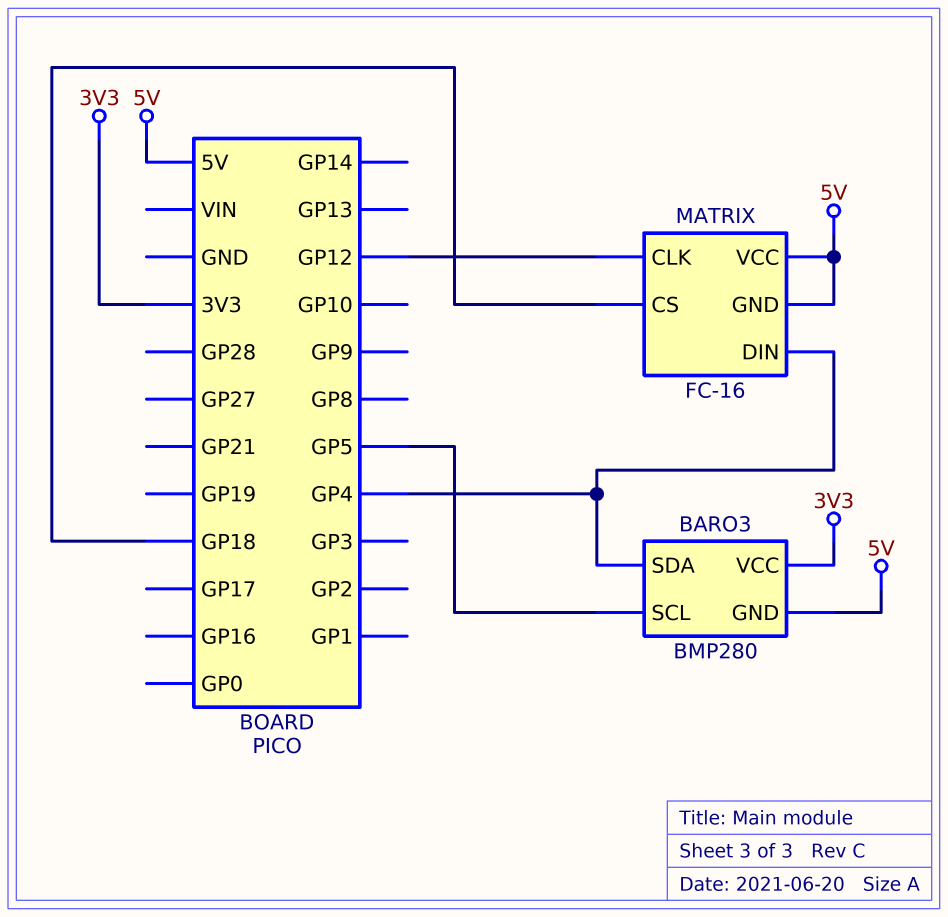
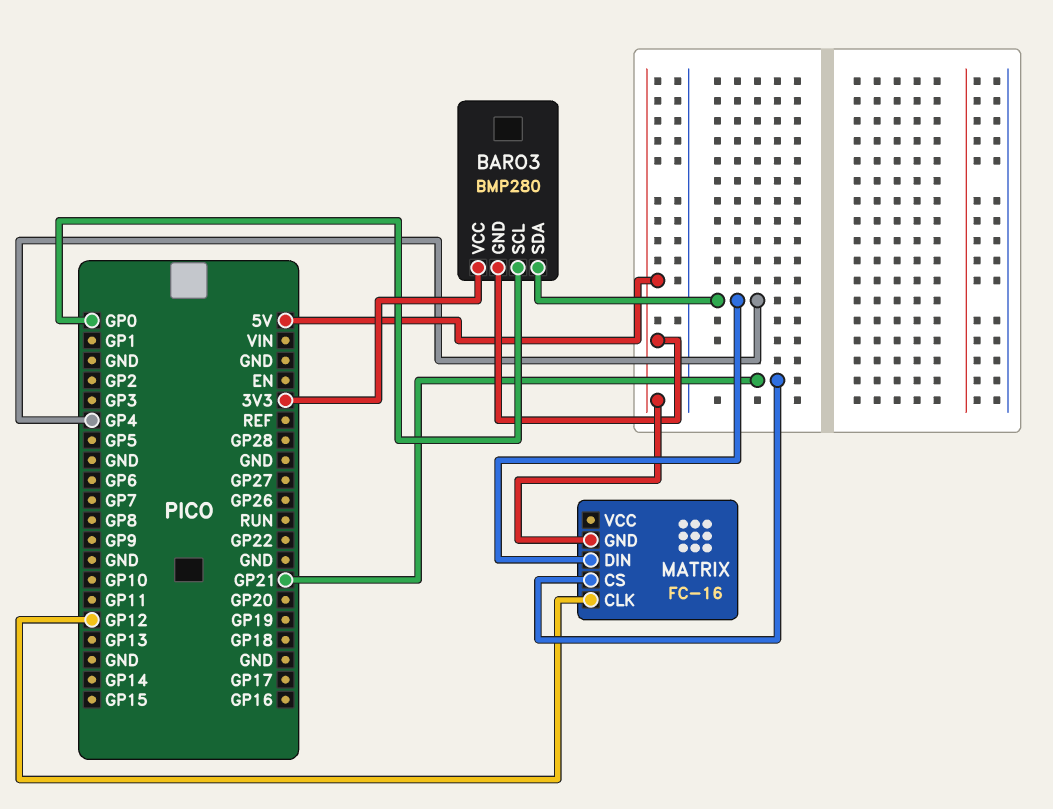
BARO3 pin SCL: GP5 -> GP0
MATRIX pin CS: GP18 -> GP21
MATRIX pin VCC: 5V -> none

